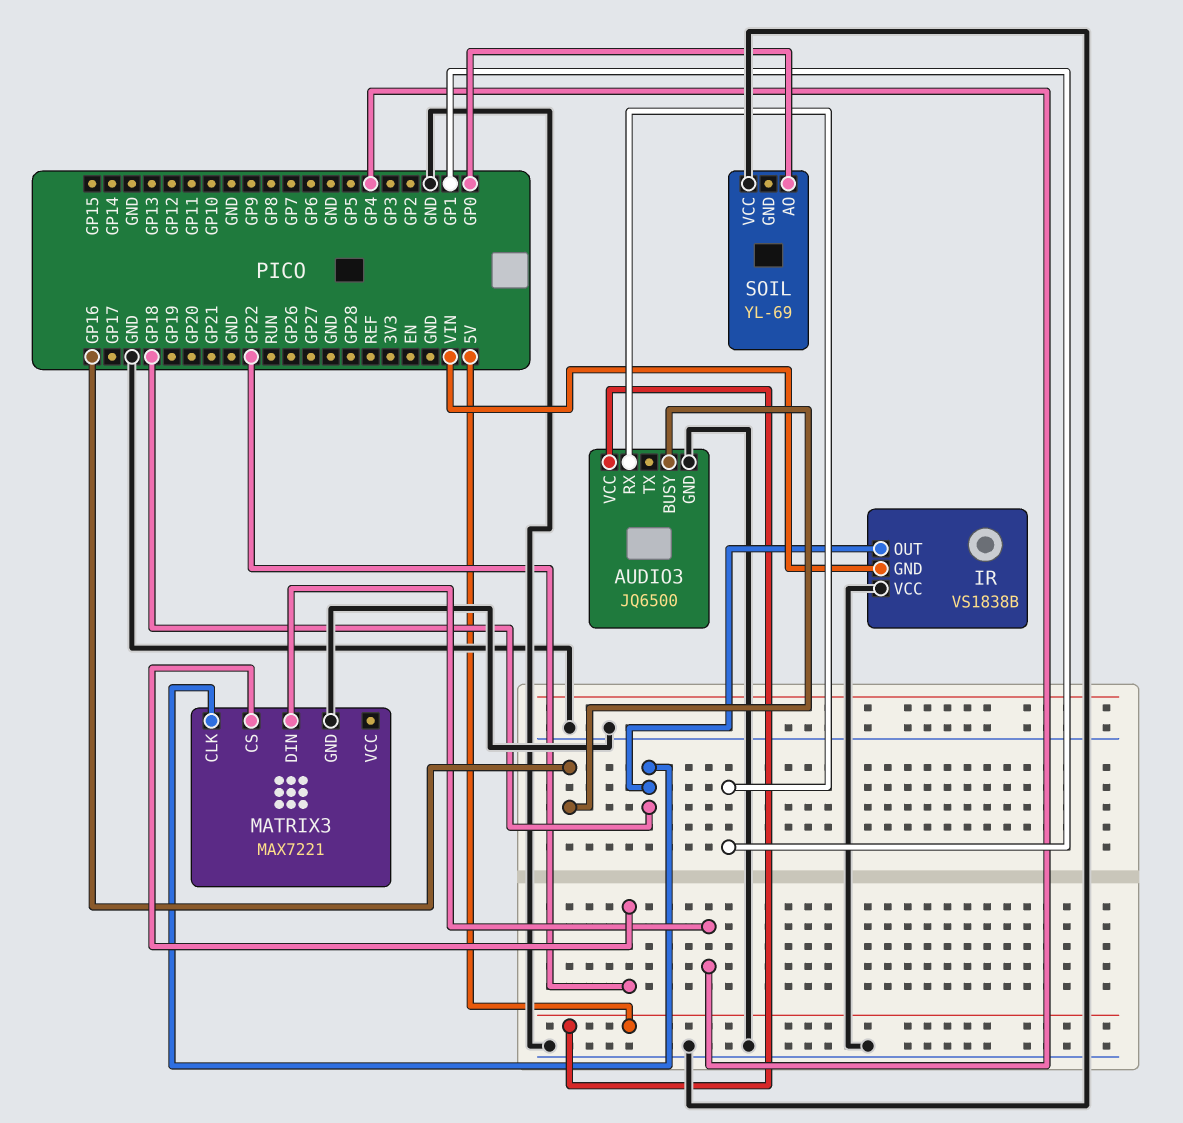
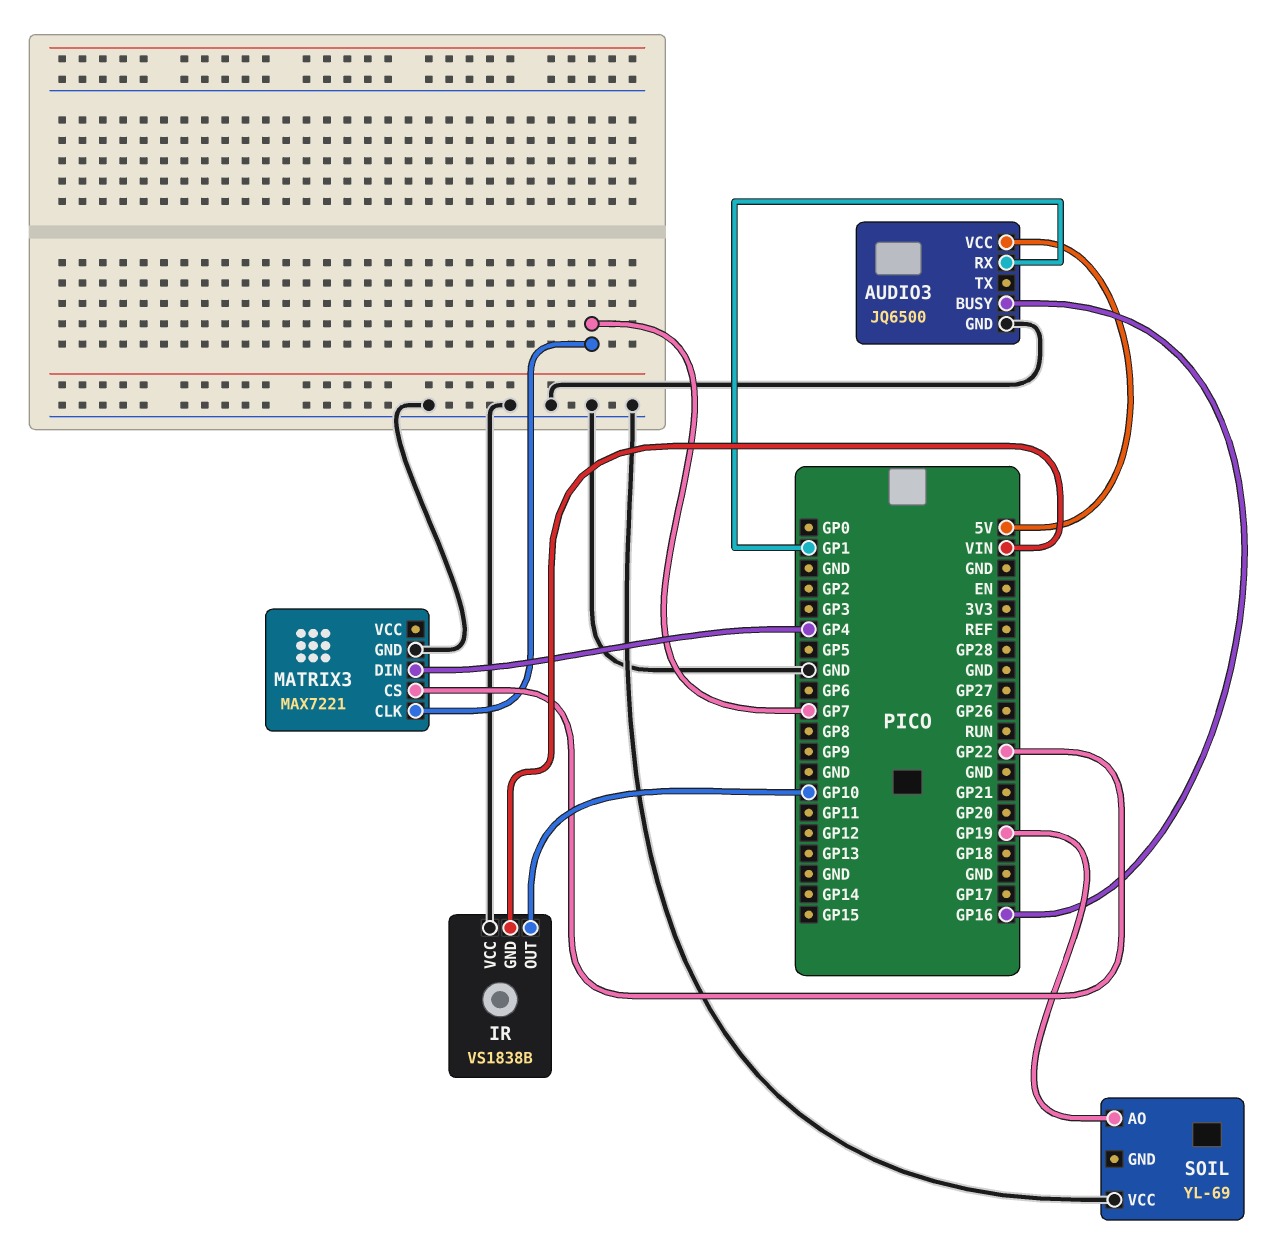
IR pin OUT: GP18 -> GP10
MATRIX3 pin CLK: GP18 -> GP7
SOIL pin AO: GP0 -> GP19

